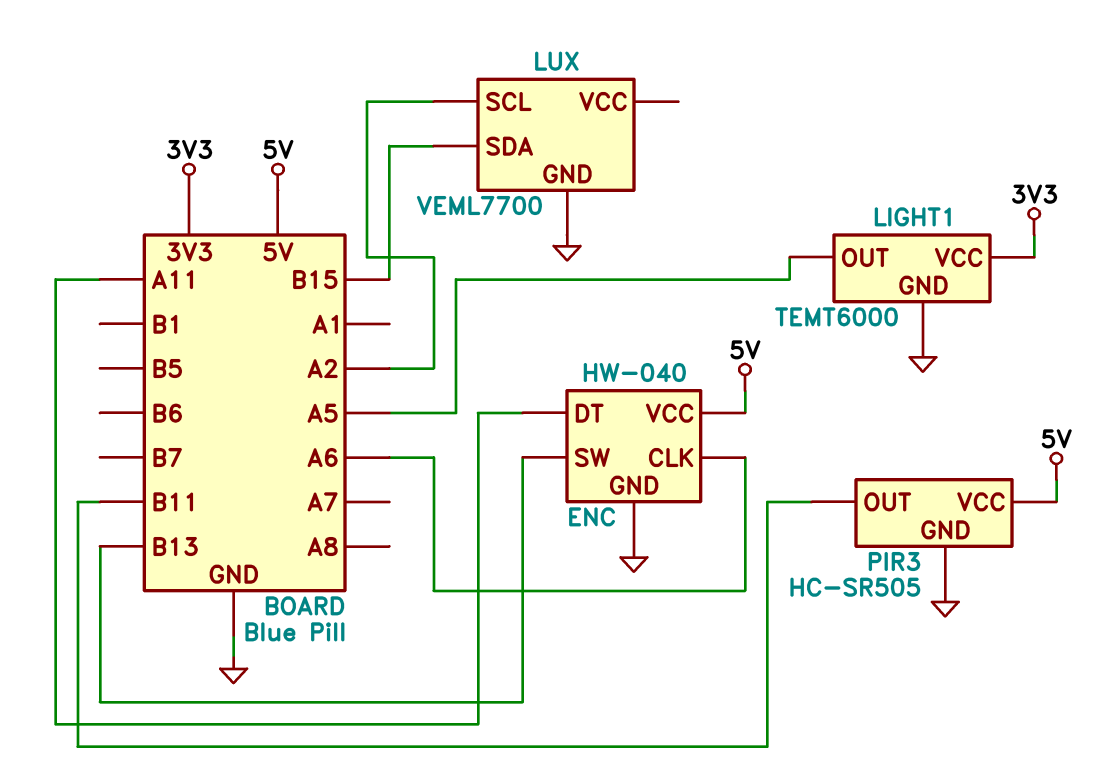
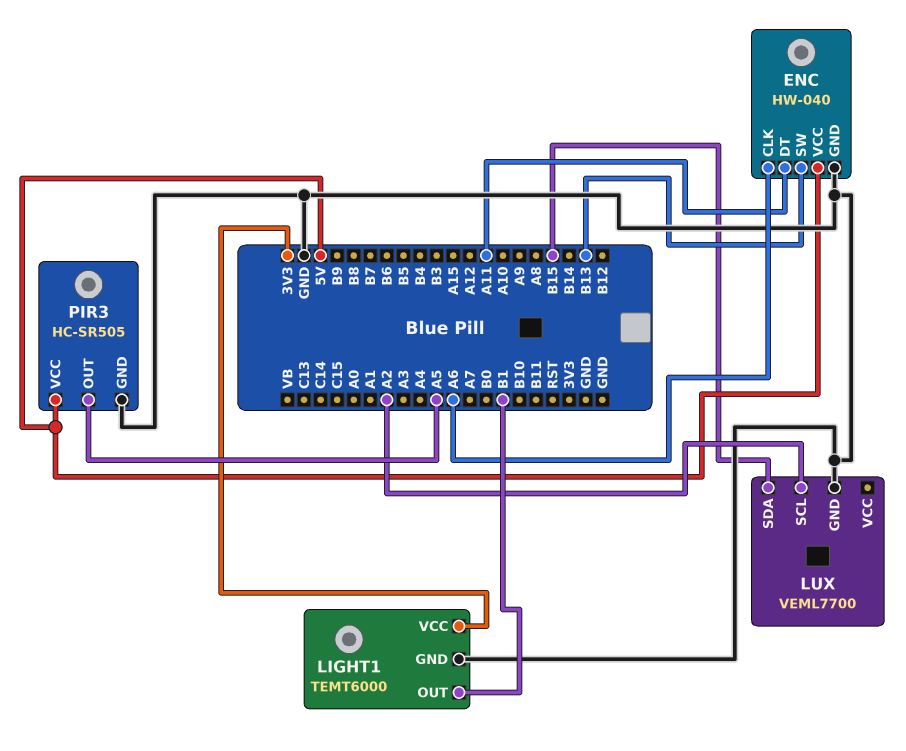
LIGHT1 pin OUT: A5 -> B1
PIR3 pin OUT: B11 -> A5

